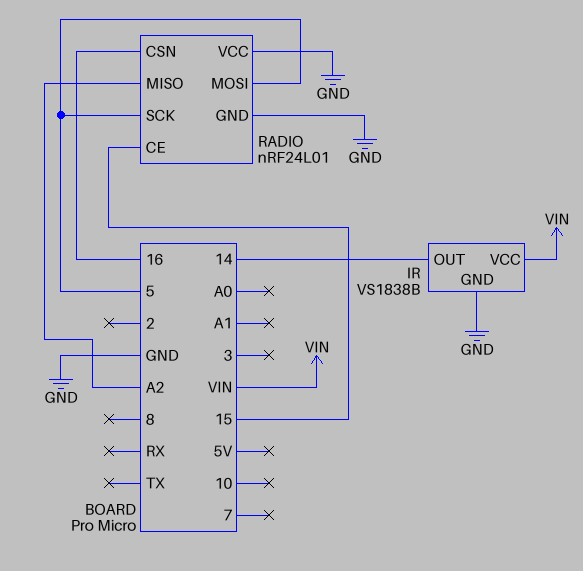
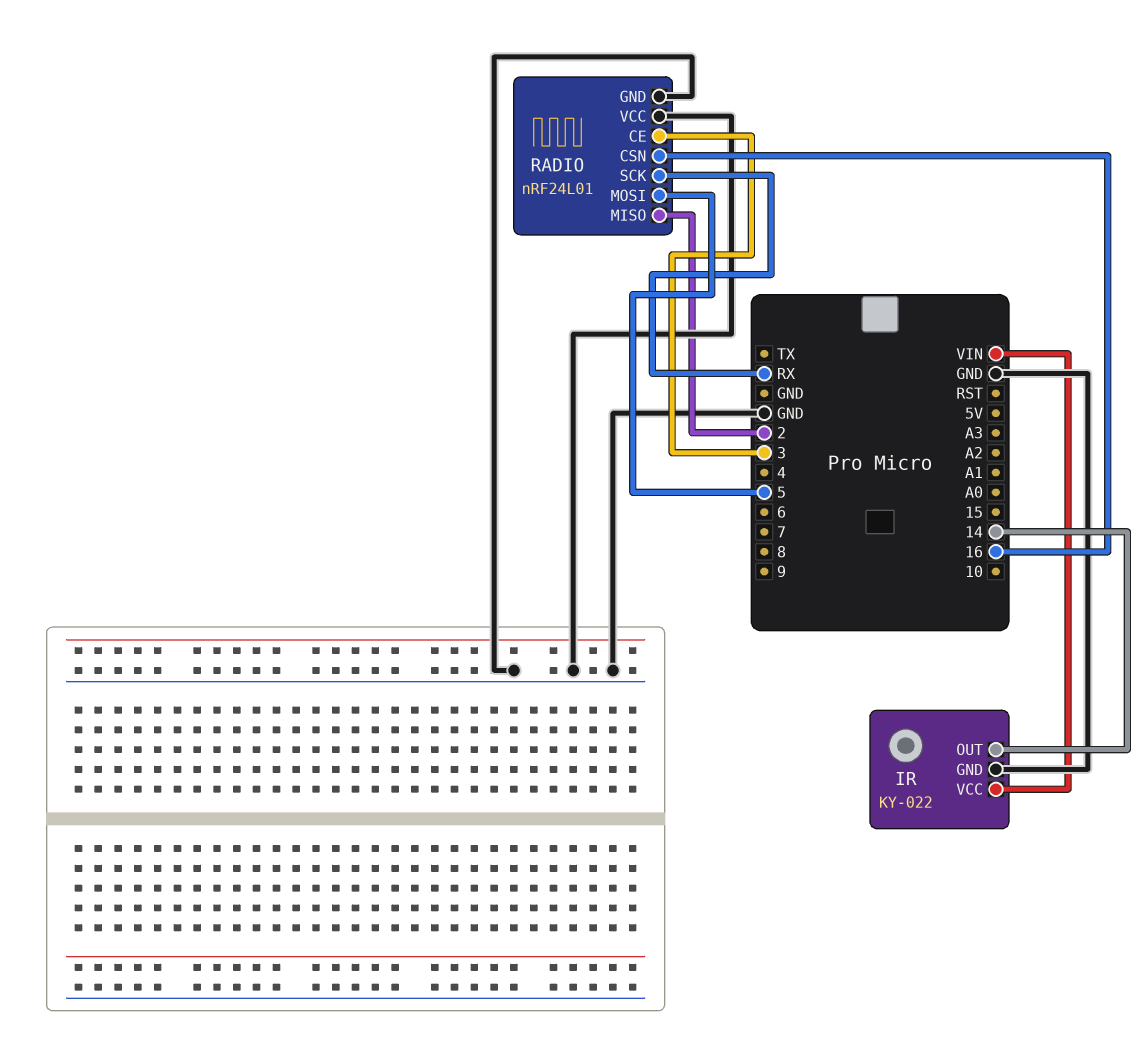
IR: VS1838B -> KY-022
RADIO pin CE: 15 -> 3
RADIO pin MISO: A2 -> 2
RADIO pin SCK: 5 -> RX

